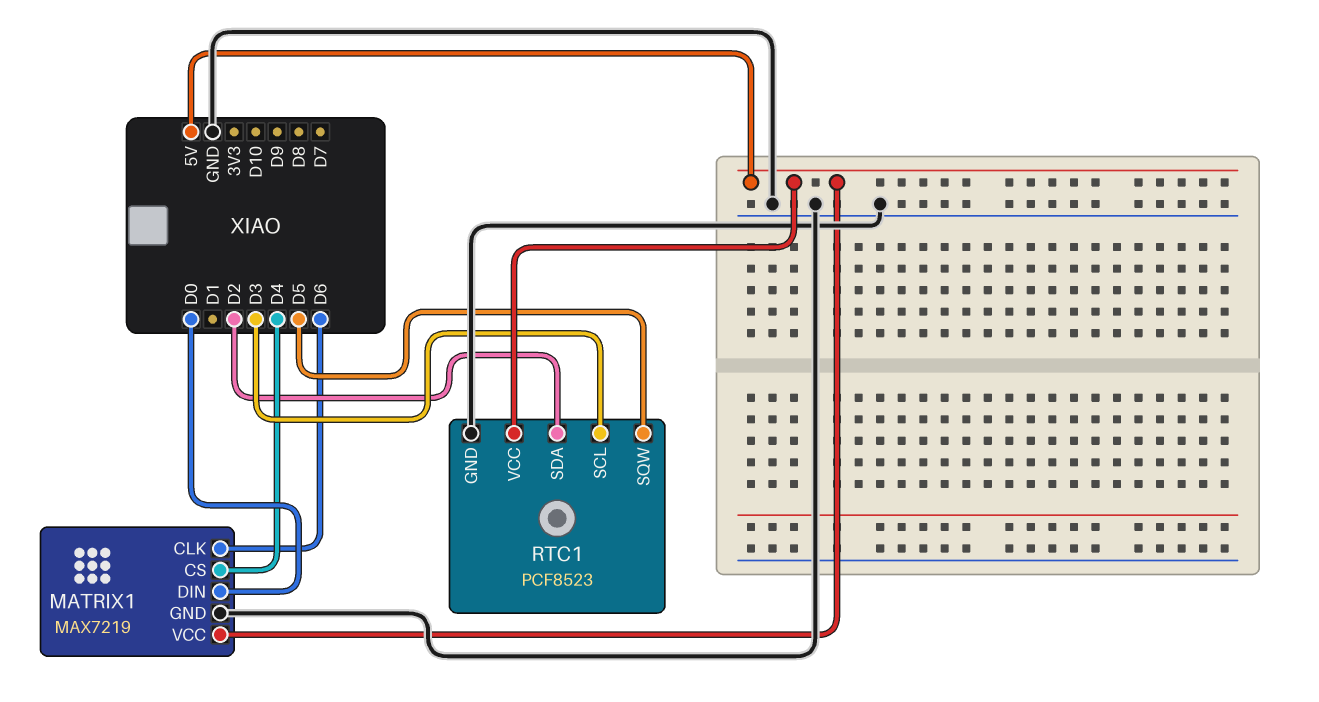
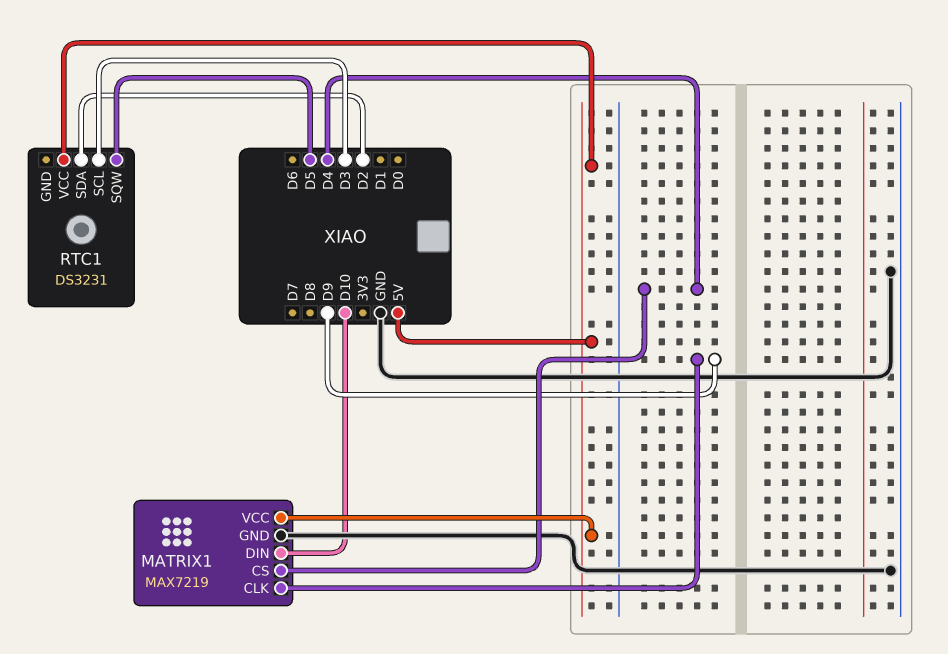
MATRIX1 pin CLK: D6 -> D9
MATRIX1 pin DIN: D0 -> D10
RTC1: PCF8523 -> DS3231
RTC1 pin GND: GND -> none

